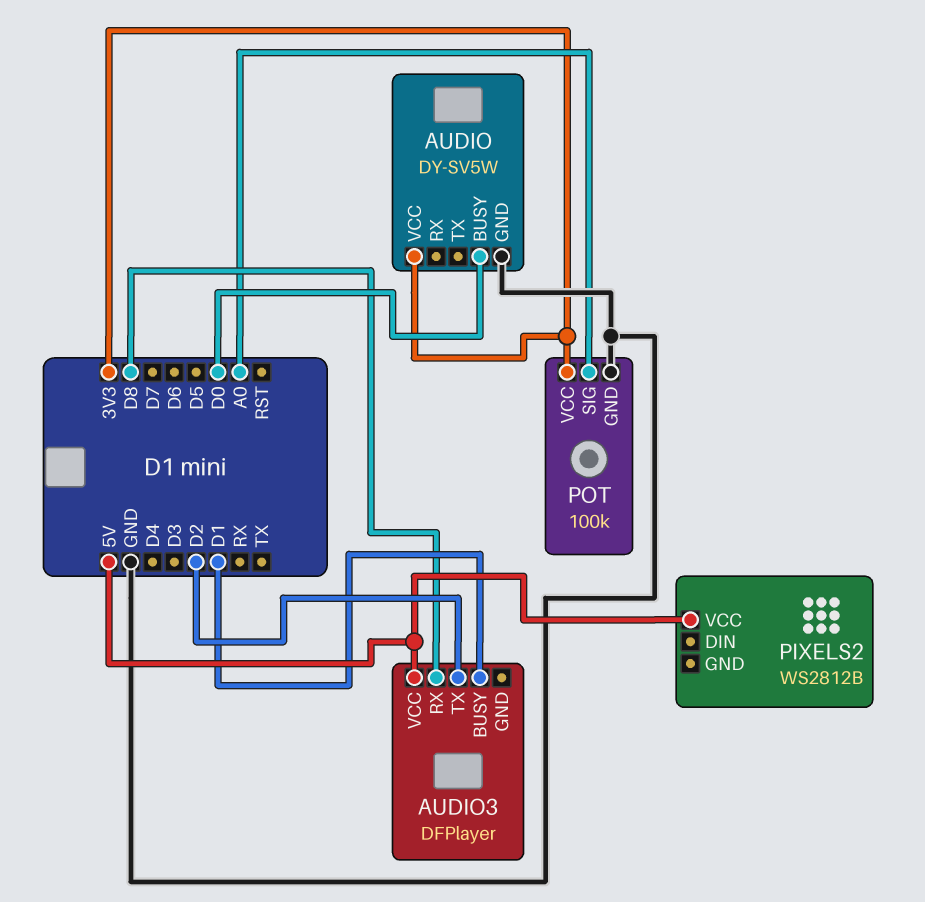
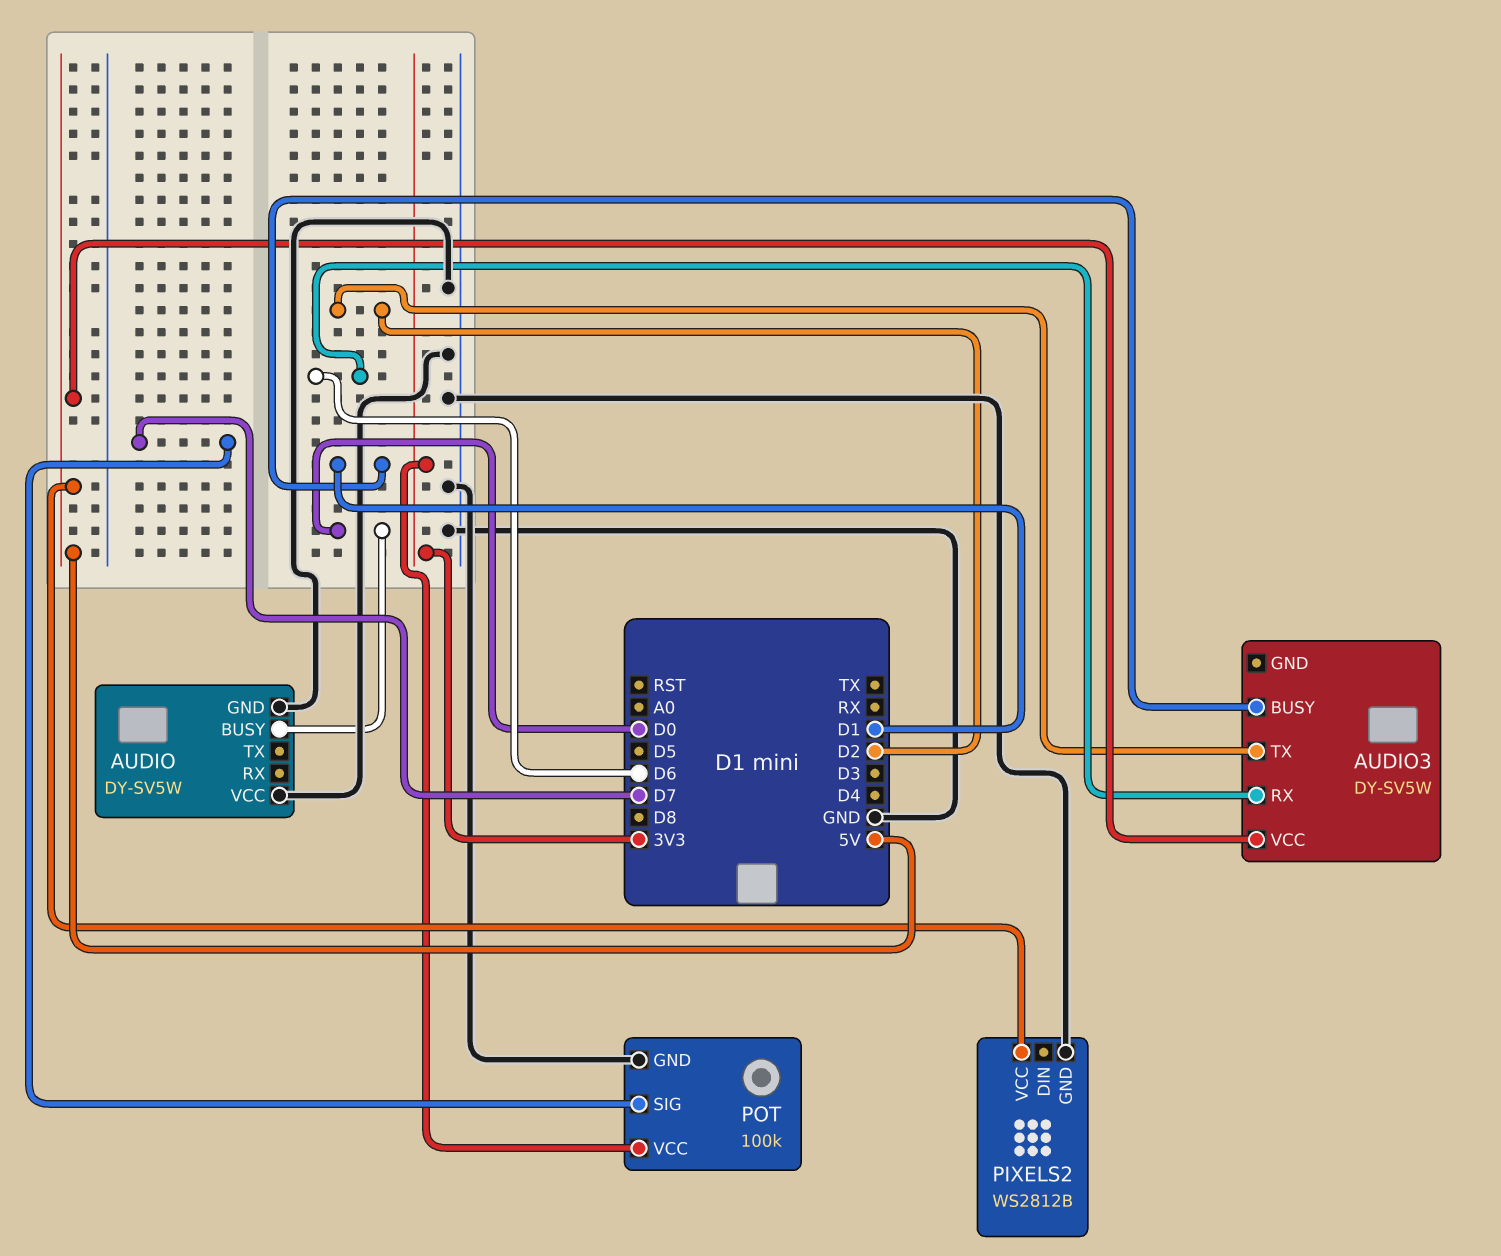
AUDIO pin VCC: 3V3 -> GND
AUDIO3: DFPlayer -> DY-SV5W
AUDIO3 pin RX: D8 -> D6
PIXELS2 pin GND: none -> GND
POT pin SIG: A0 -> D7

